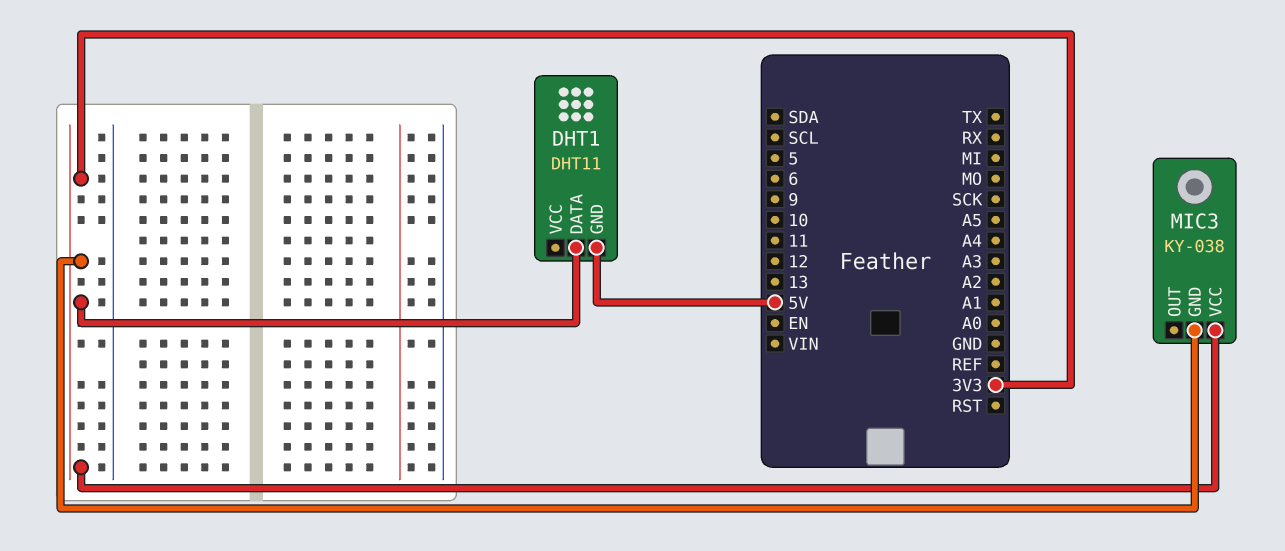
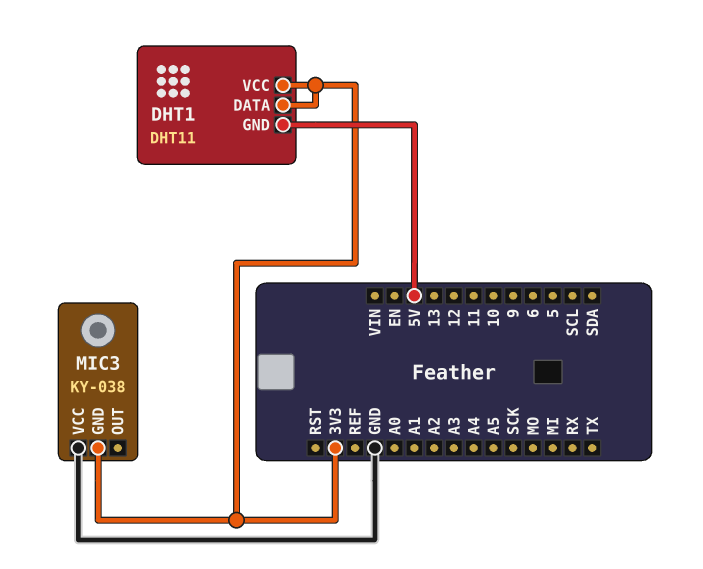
DHT1 pin VCC: none -> 3V3
MIC3 pin VCC: 3V3 -> GND

